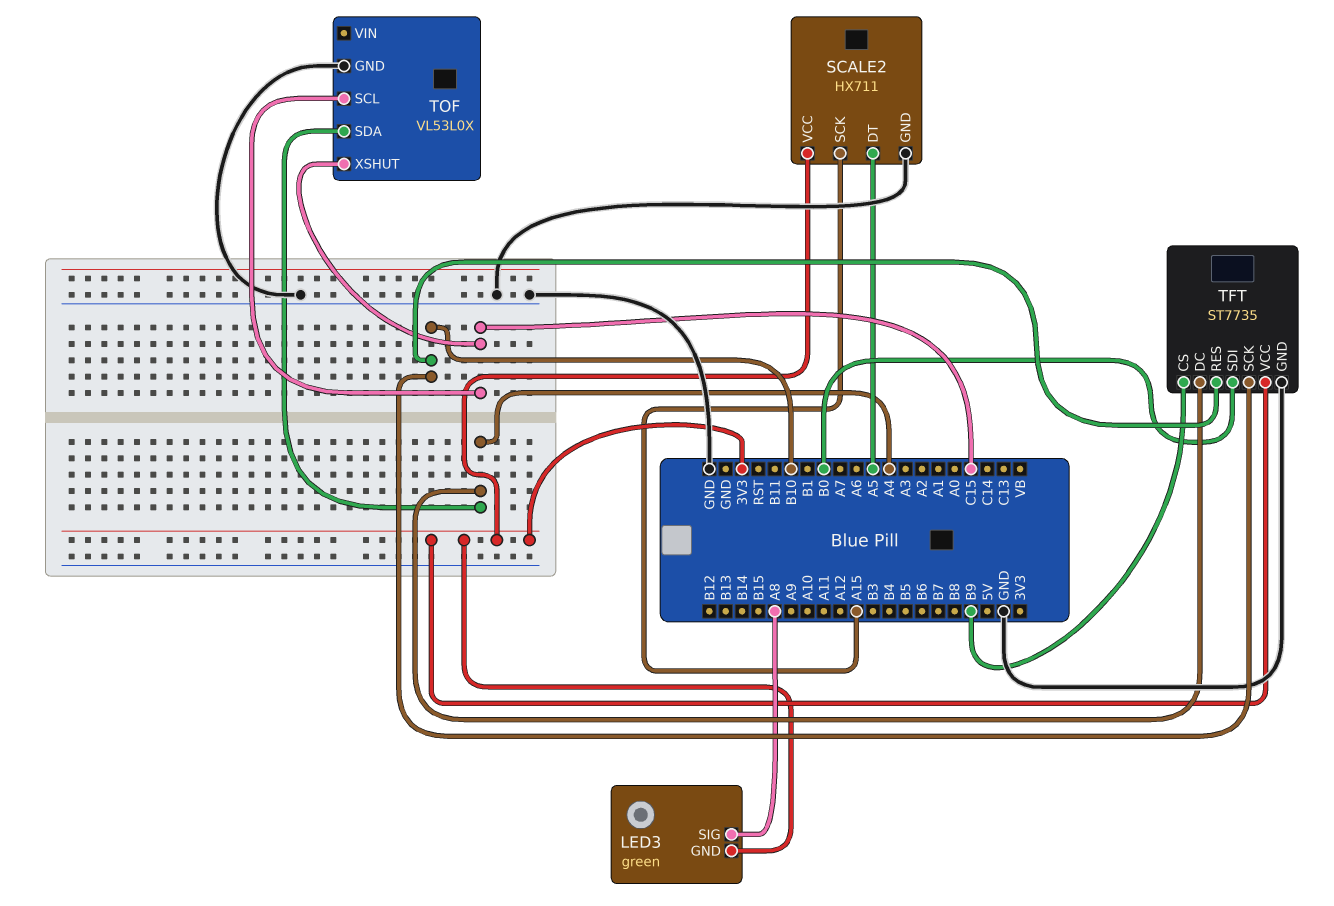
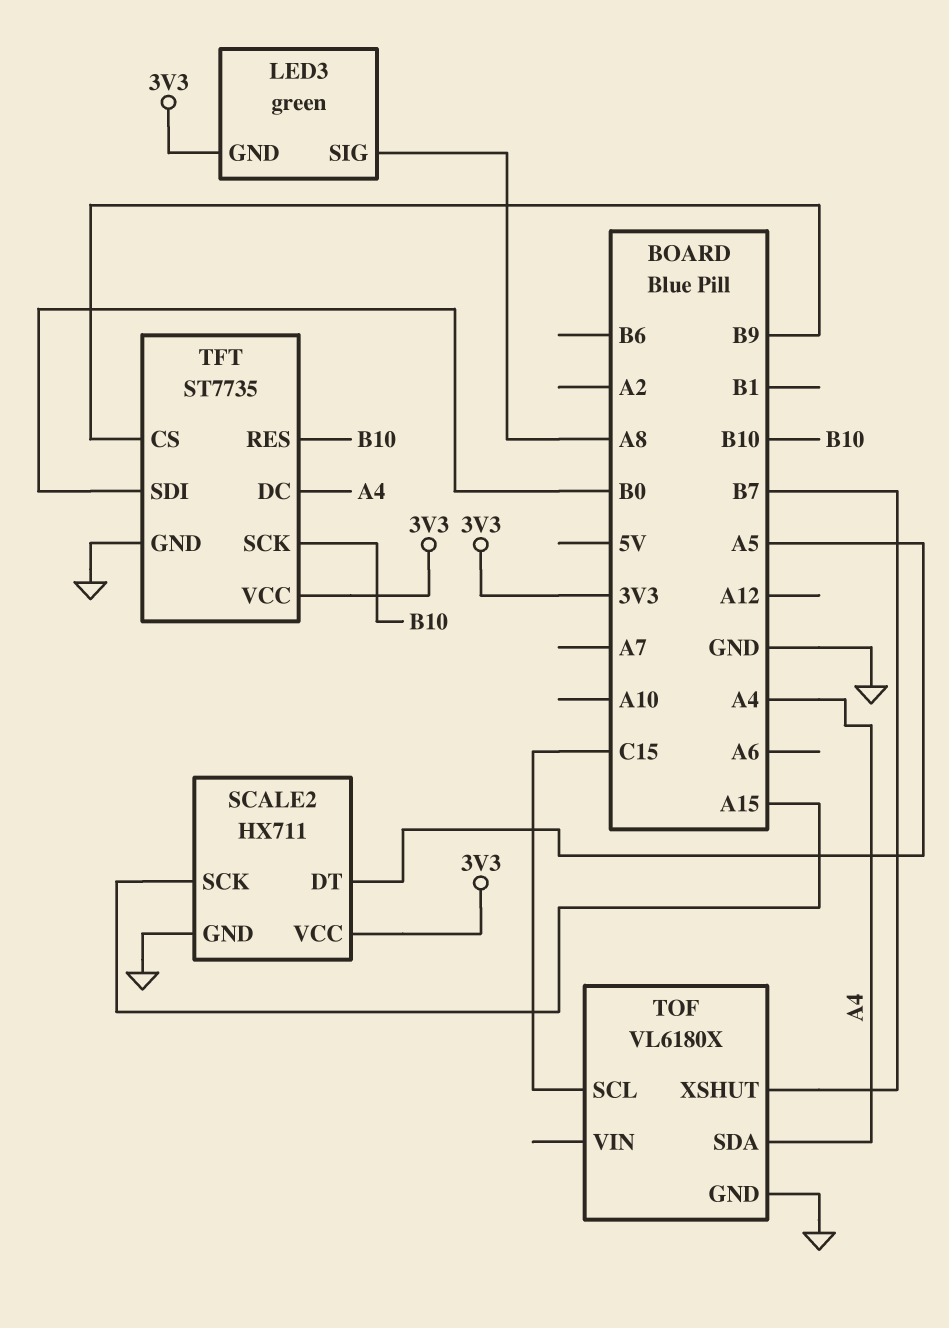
TOF: VL53L0X -> VL6180X
TOF pin XSHUT: C15 -> B7

